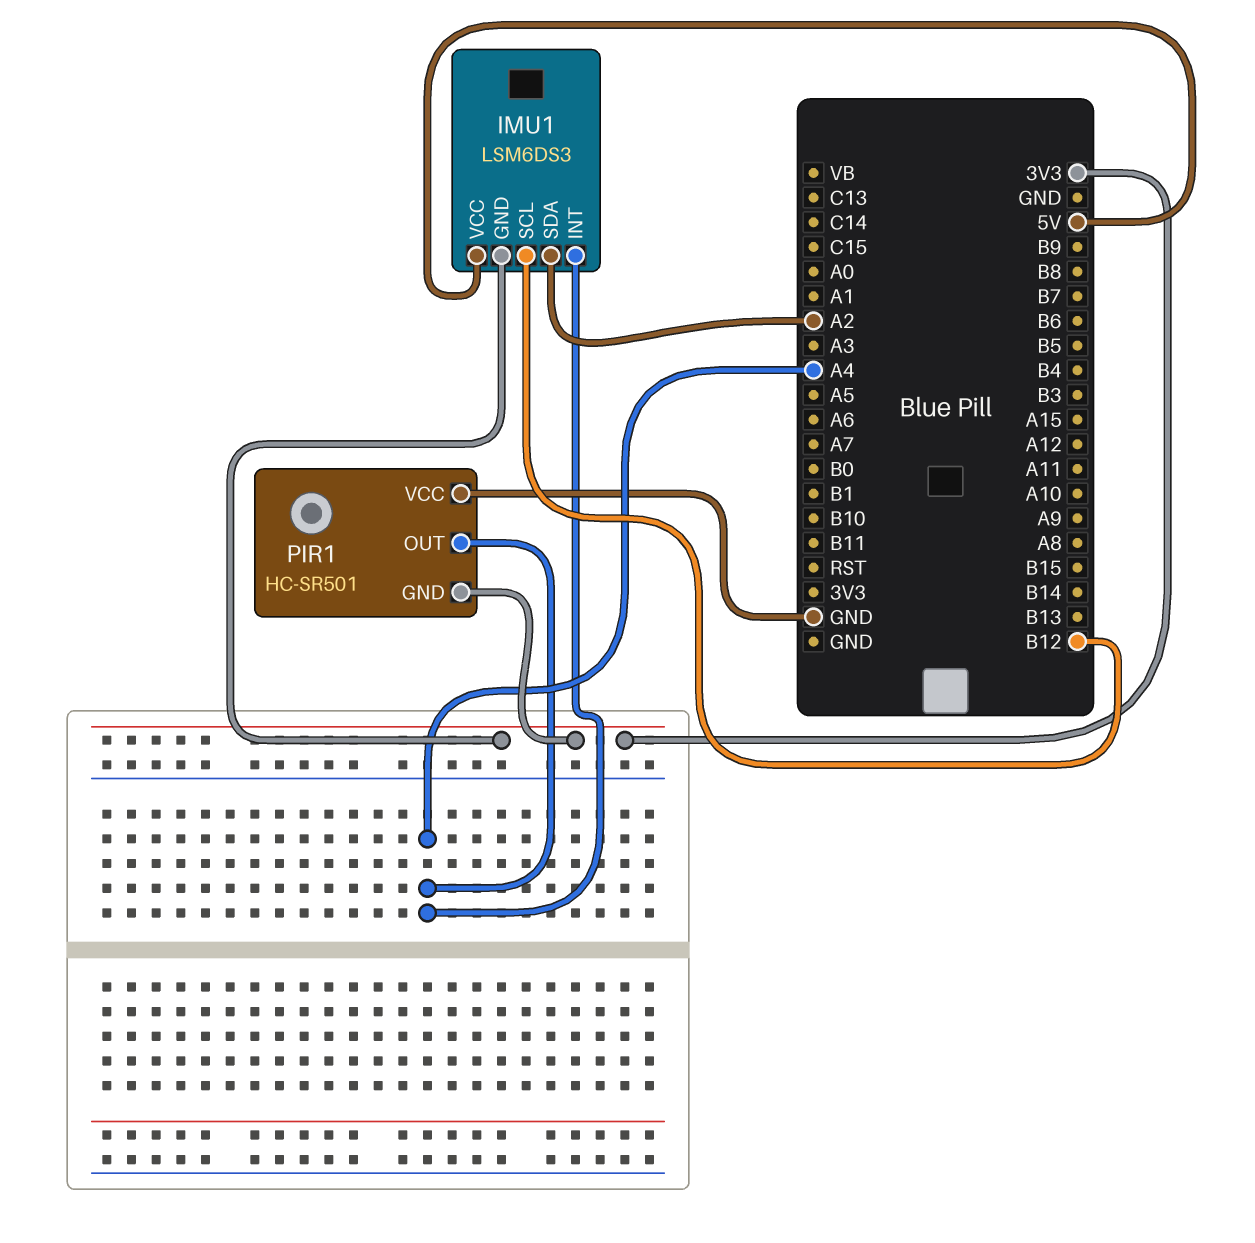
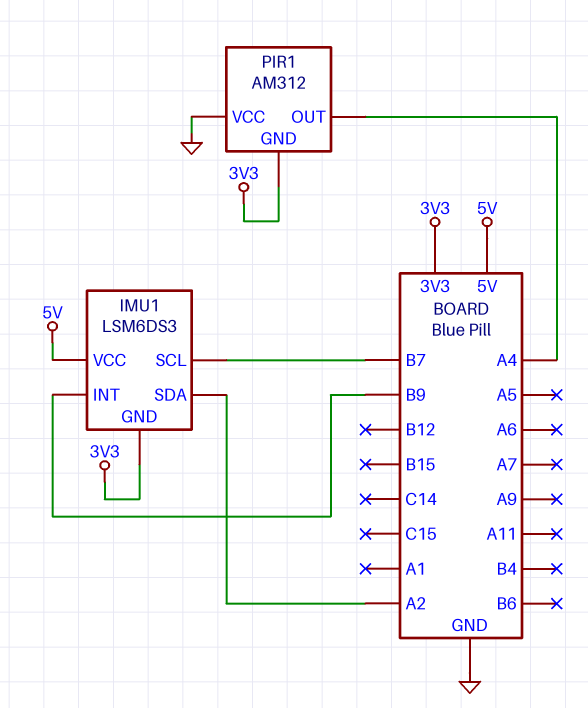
IMU1 pin INT: A4 -> B9
IMU1 pin SCL: B12 -> B7
PIR1: HC-SR501 -> AM312

